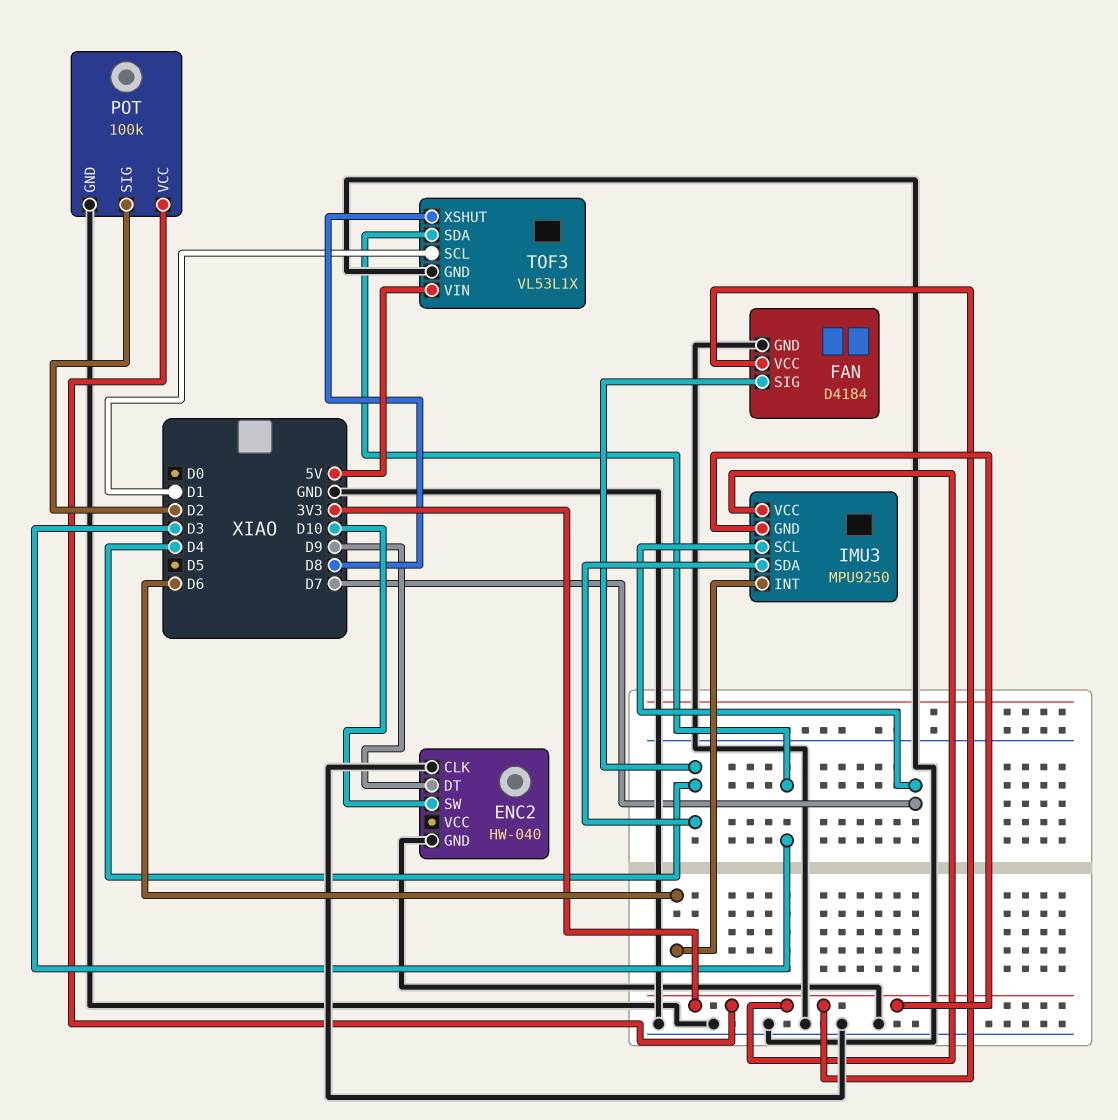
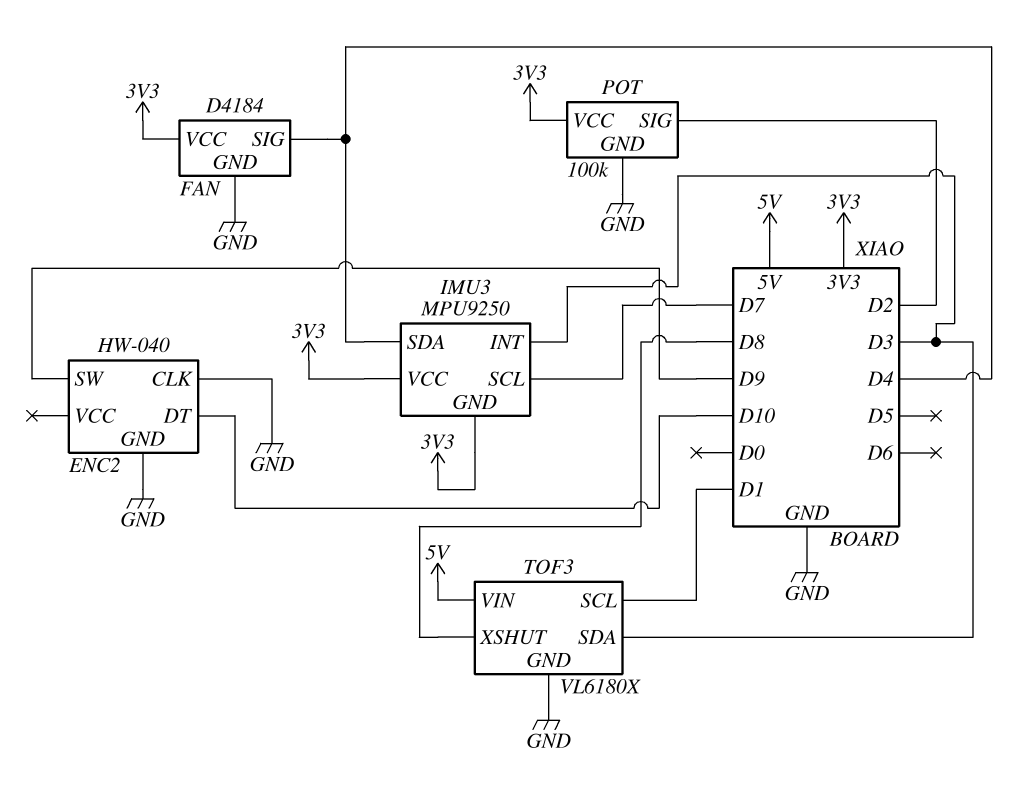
ENC2 pin DT: D9 -> D10
ENC2 pin SW: D10 -> D9
IMU3 pin INT: D6 -> D3
TOF3: VL53L1X -> VL6180X

